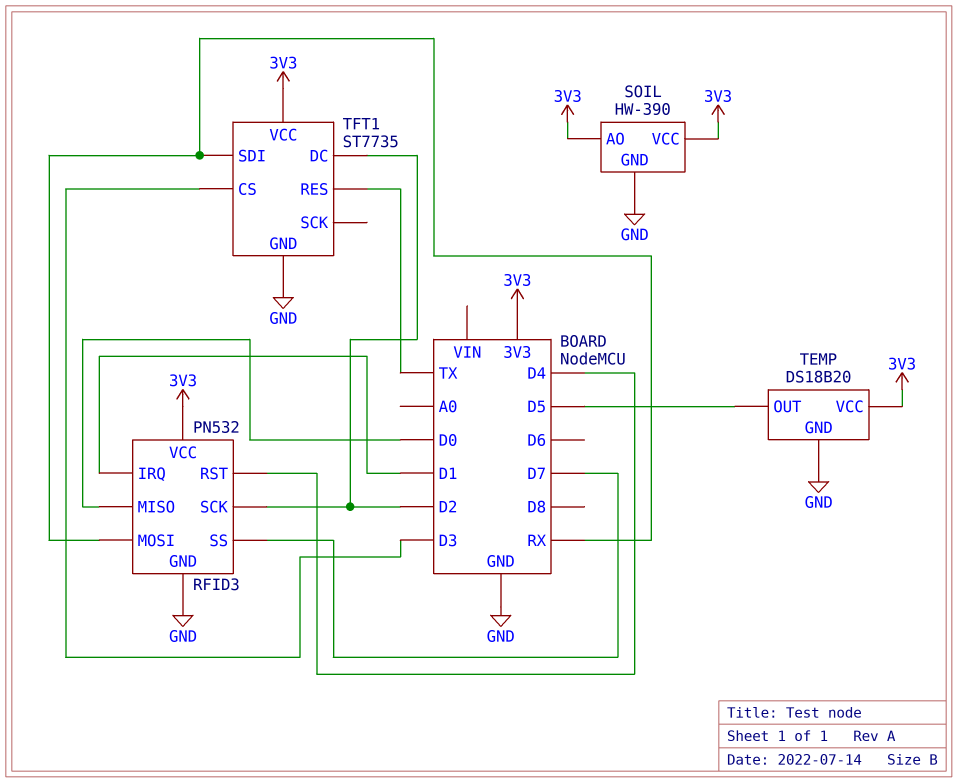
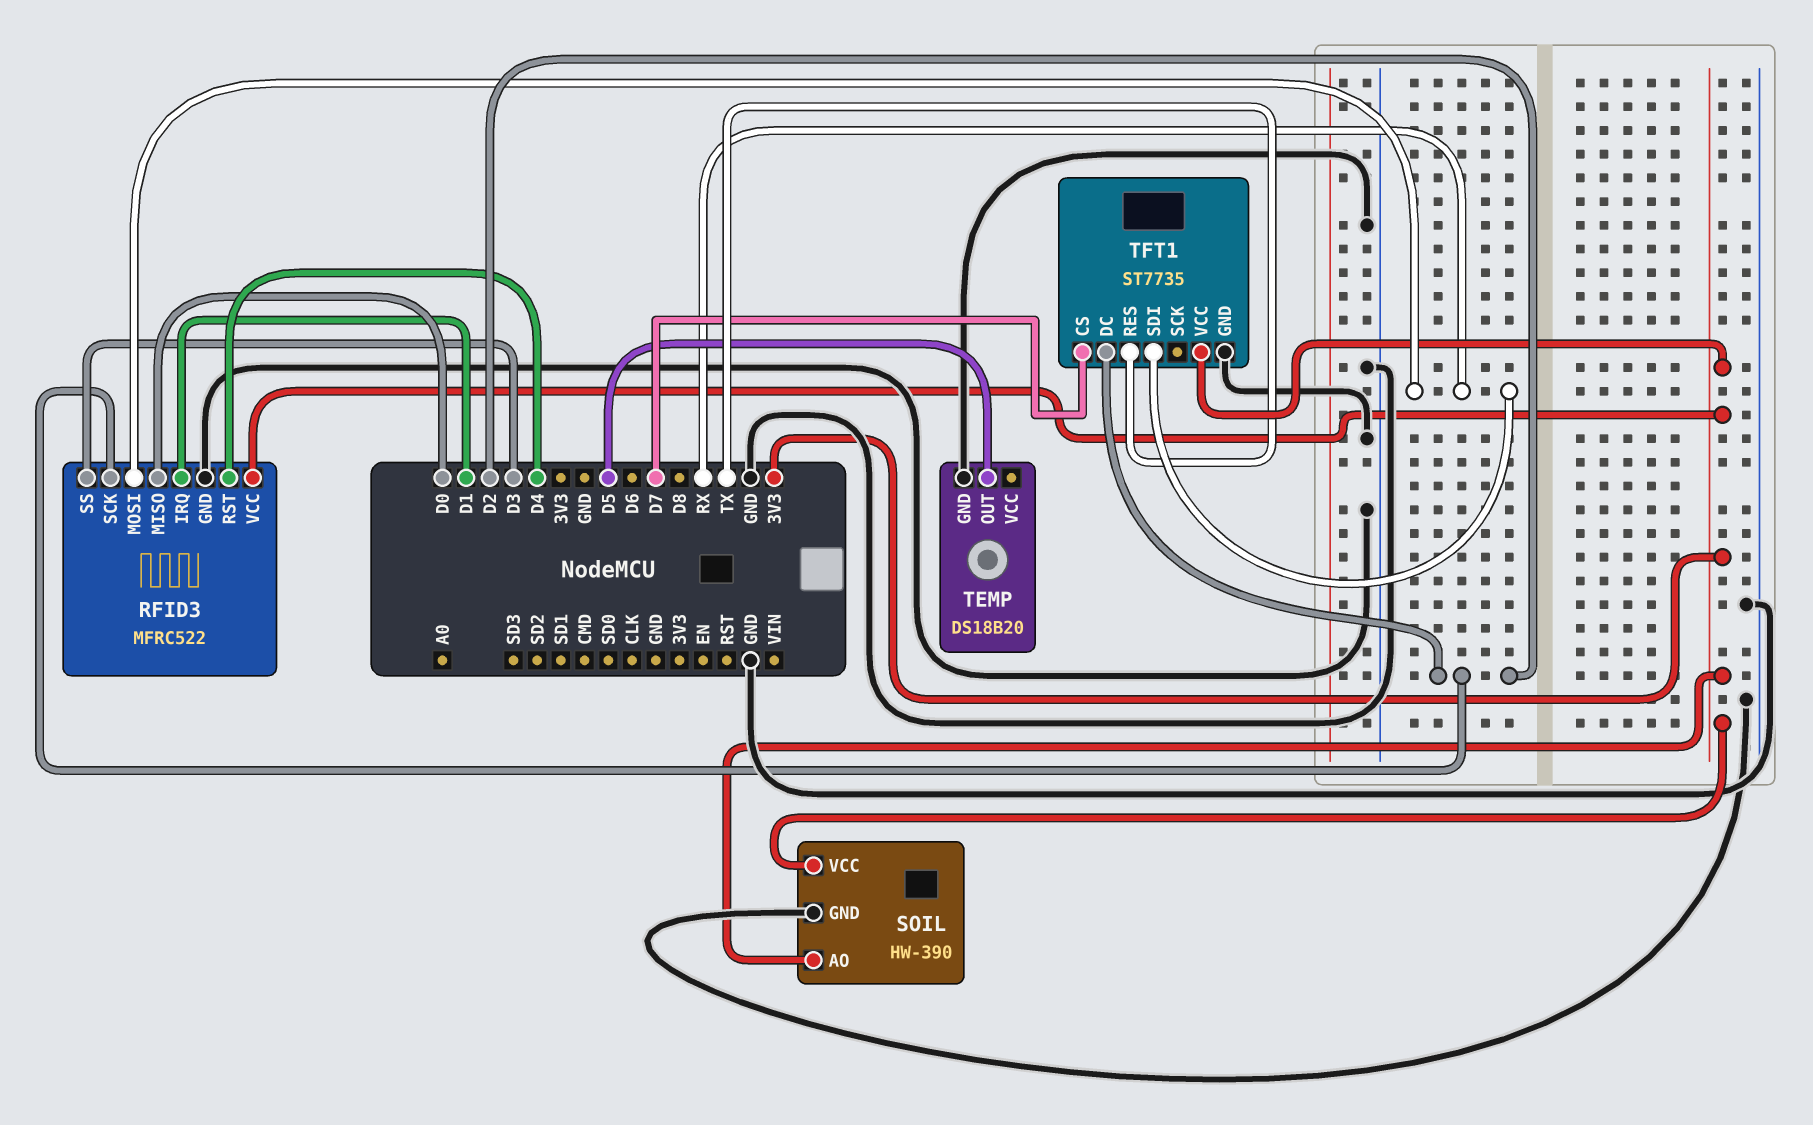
RFID3: PN532 -> MFRC522
RFID3 pin SS: D7 -> D3
TEMP pin VCC: 3V3 -> none
TFT1 pin CS: D3 -> D7

